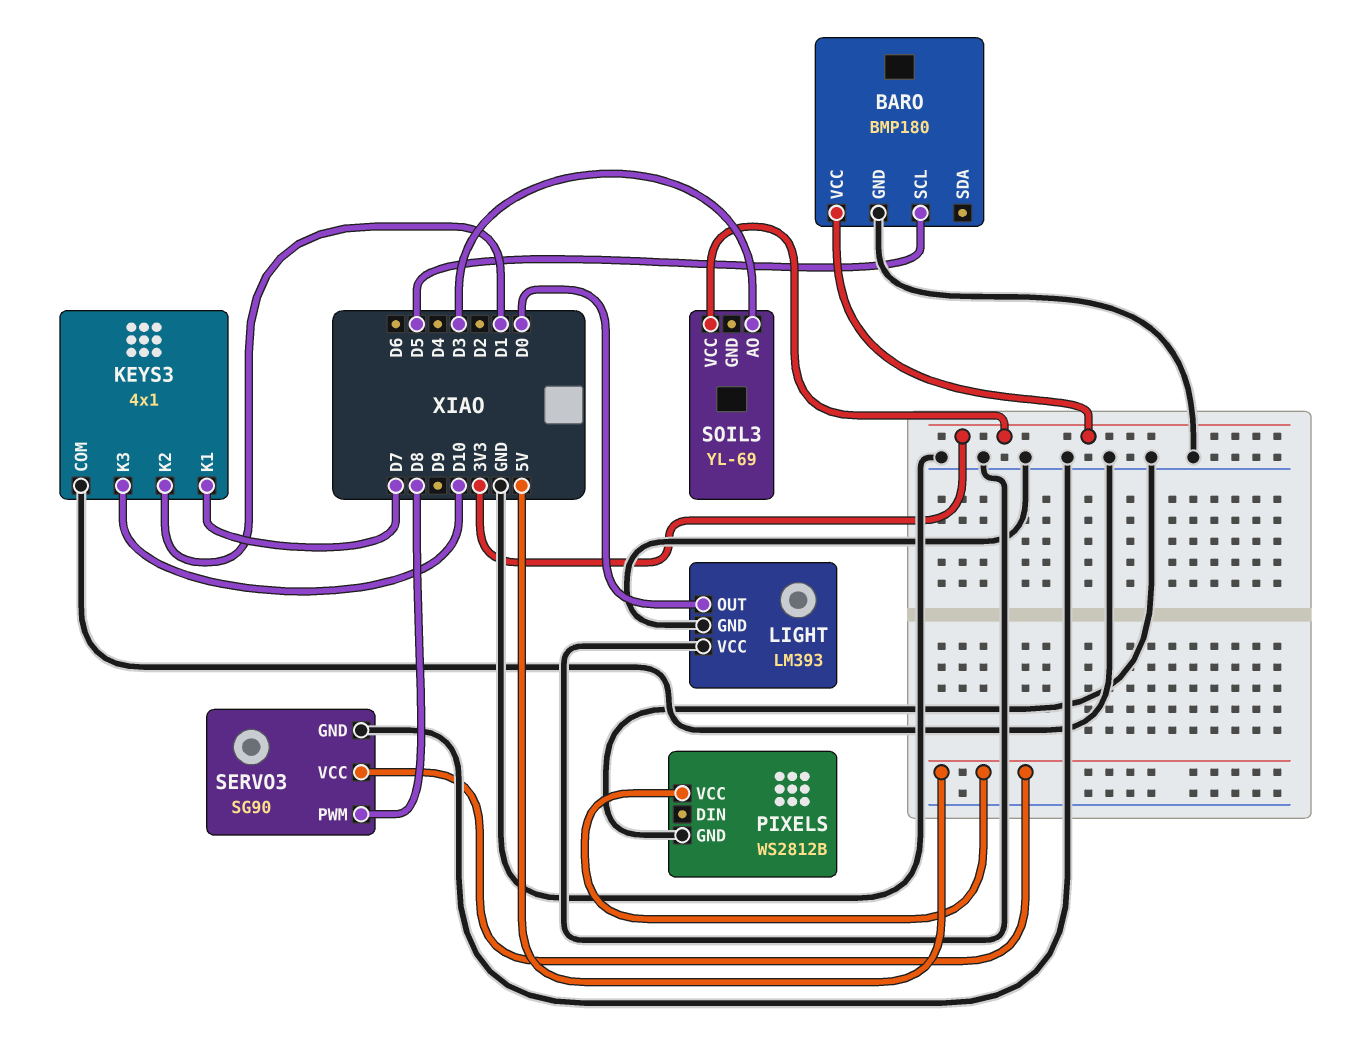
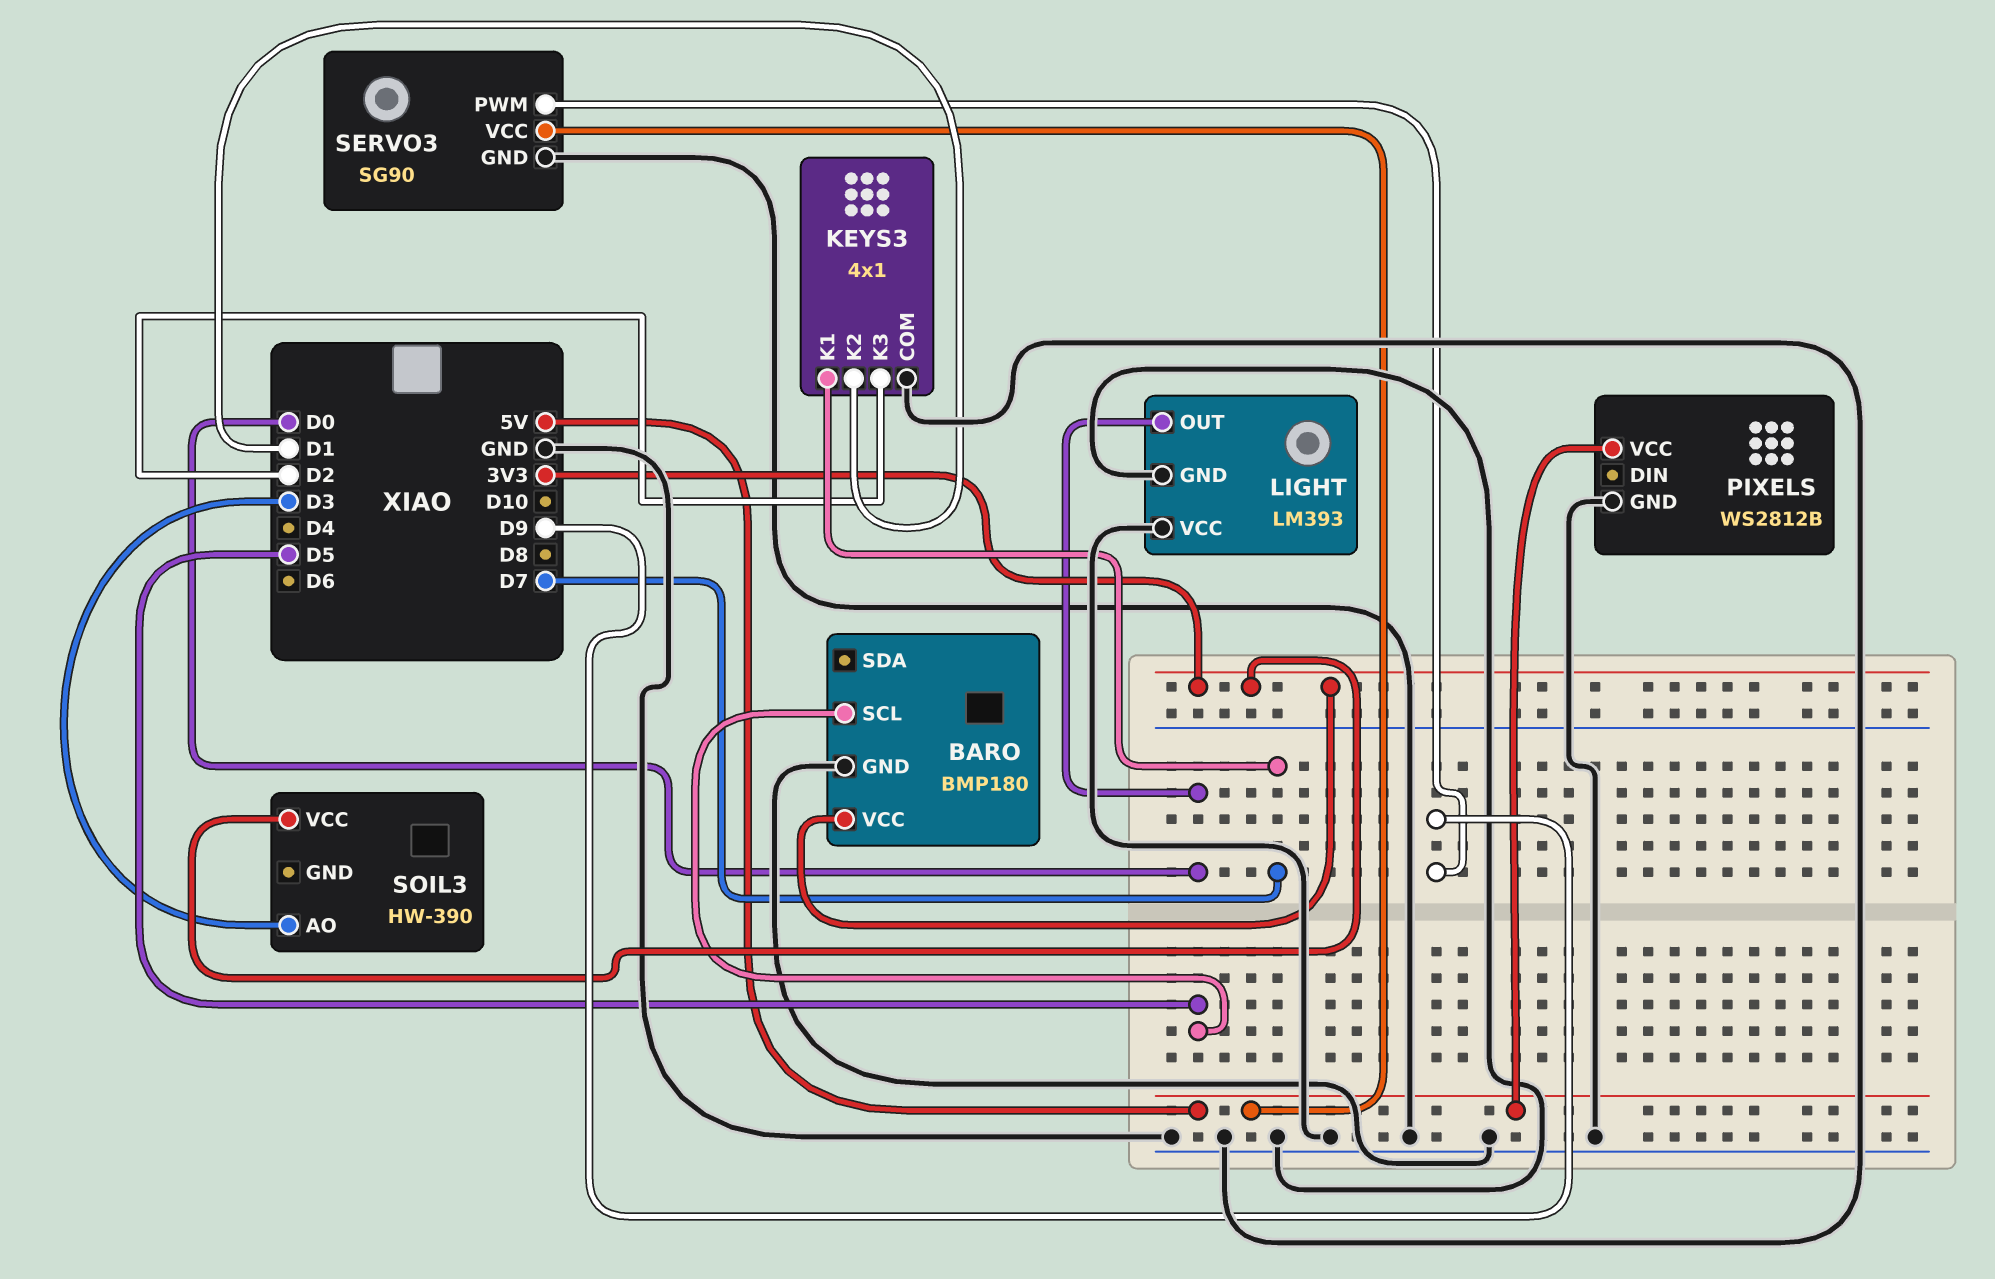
KEYS3 pin K3: D10 -> D2
SERVO3 pin PWM: D8 -> D9
SOIL3: YL-69 -> HW-390

